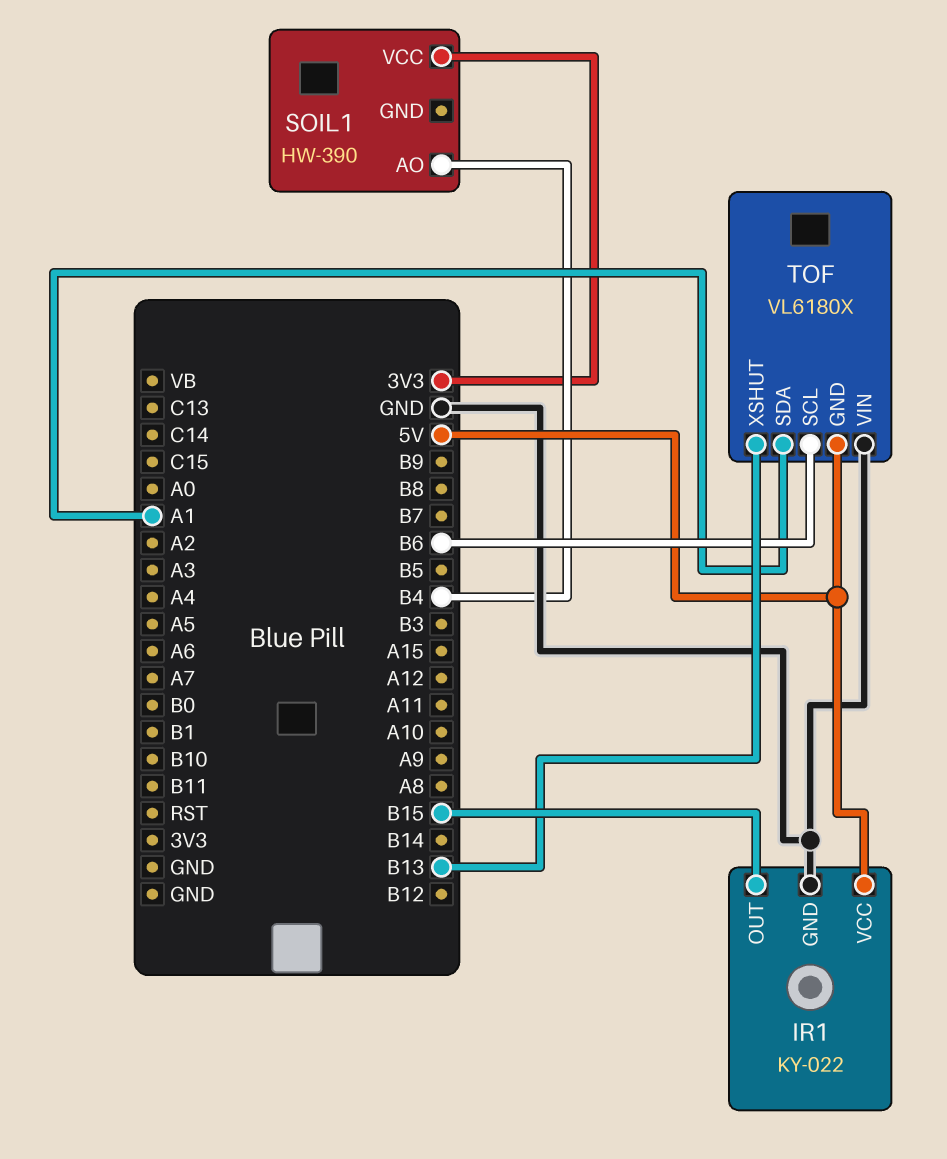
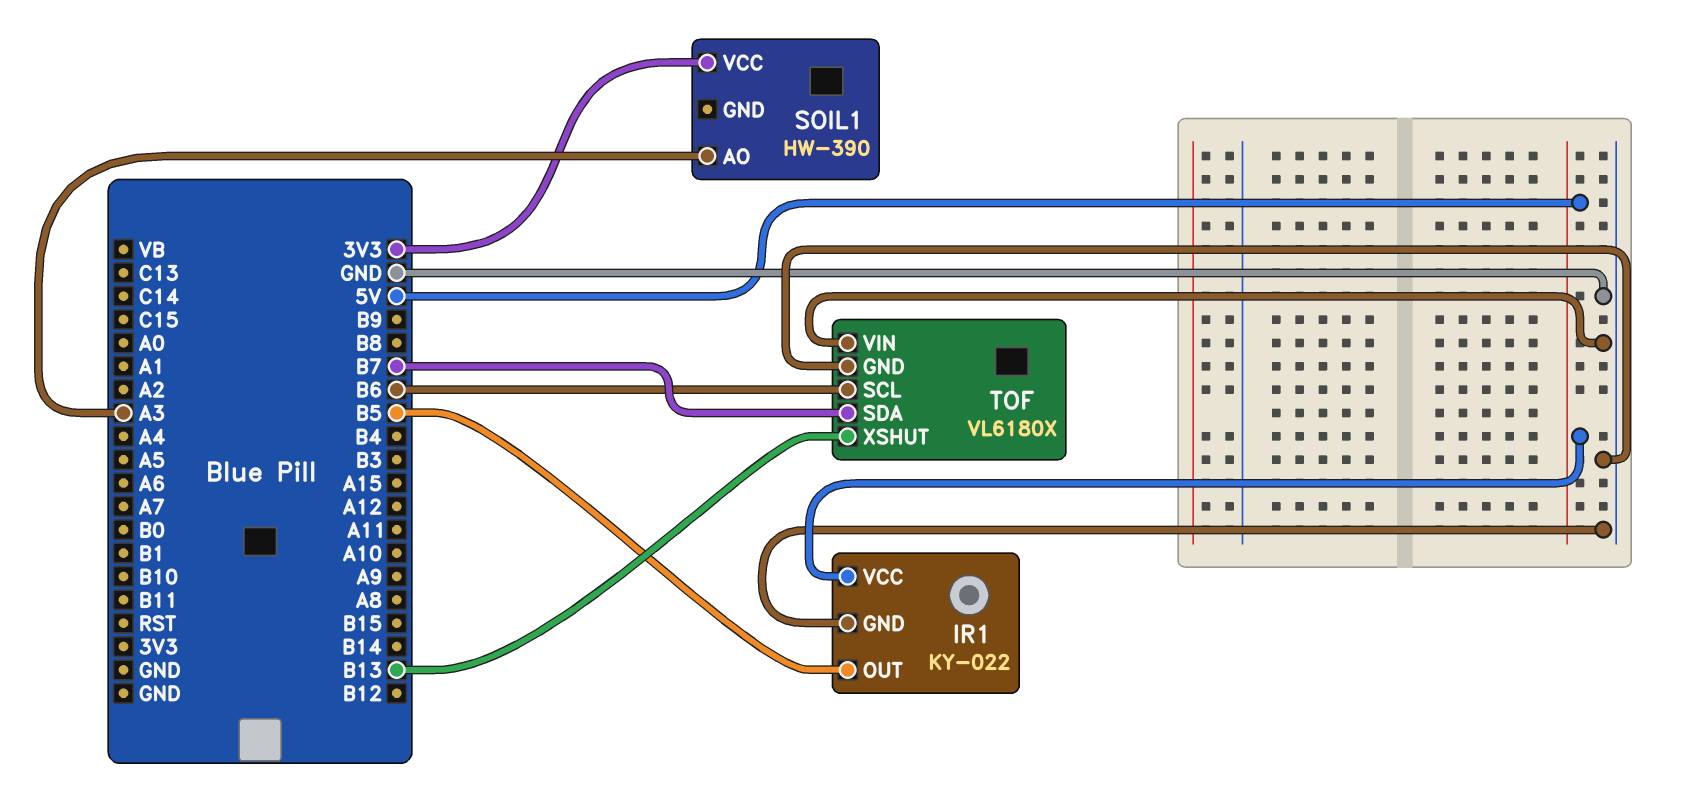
IR1 pin OUT: B15 -> B5
SOIL1 pin AO: B4 -> A3
TOF pin GND: 5V -> GND
TOF pin SDA: A1 -> B7

